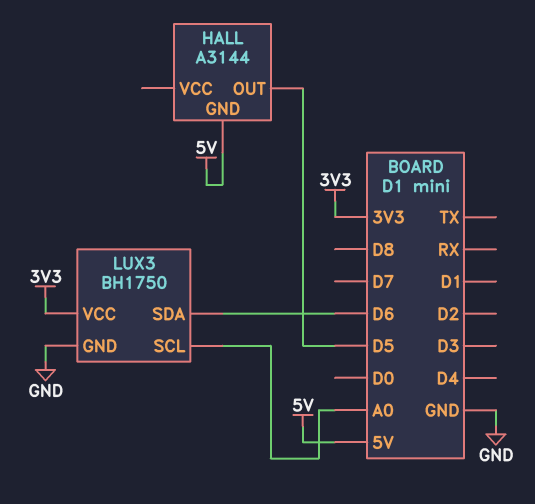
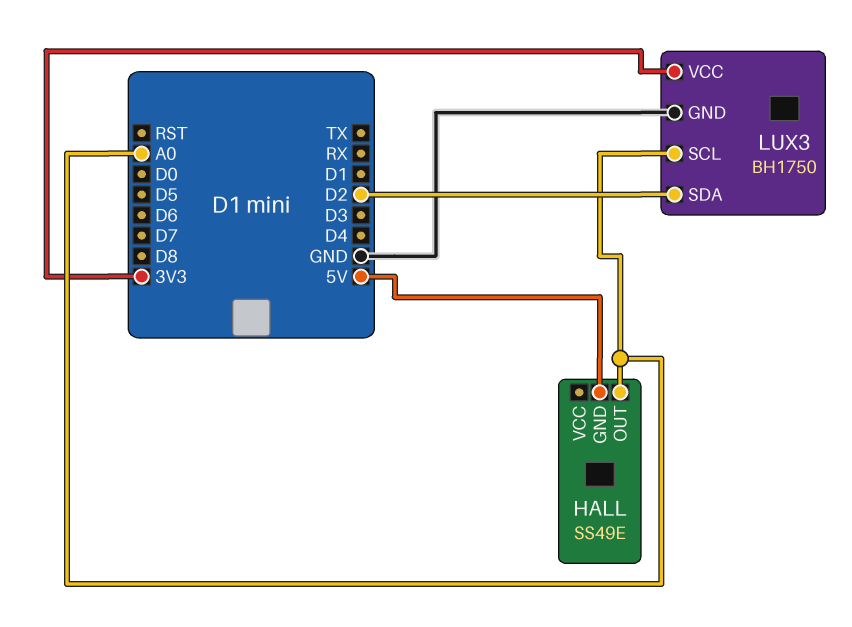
HALL: A3144 -> SS49E
HALL pin OUT: D5 -> A0
LUX3 pin SDA: D6 -> D2

